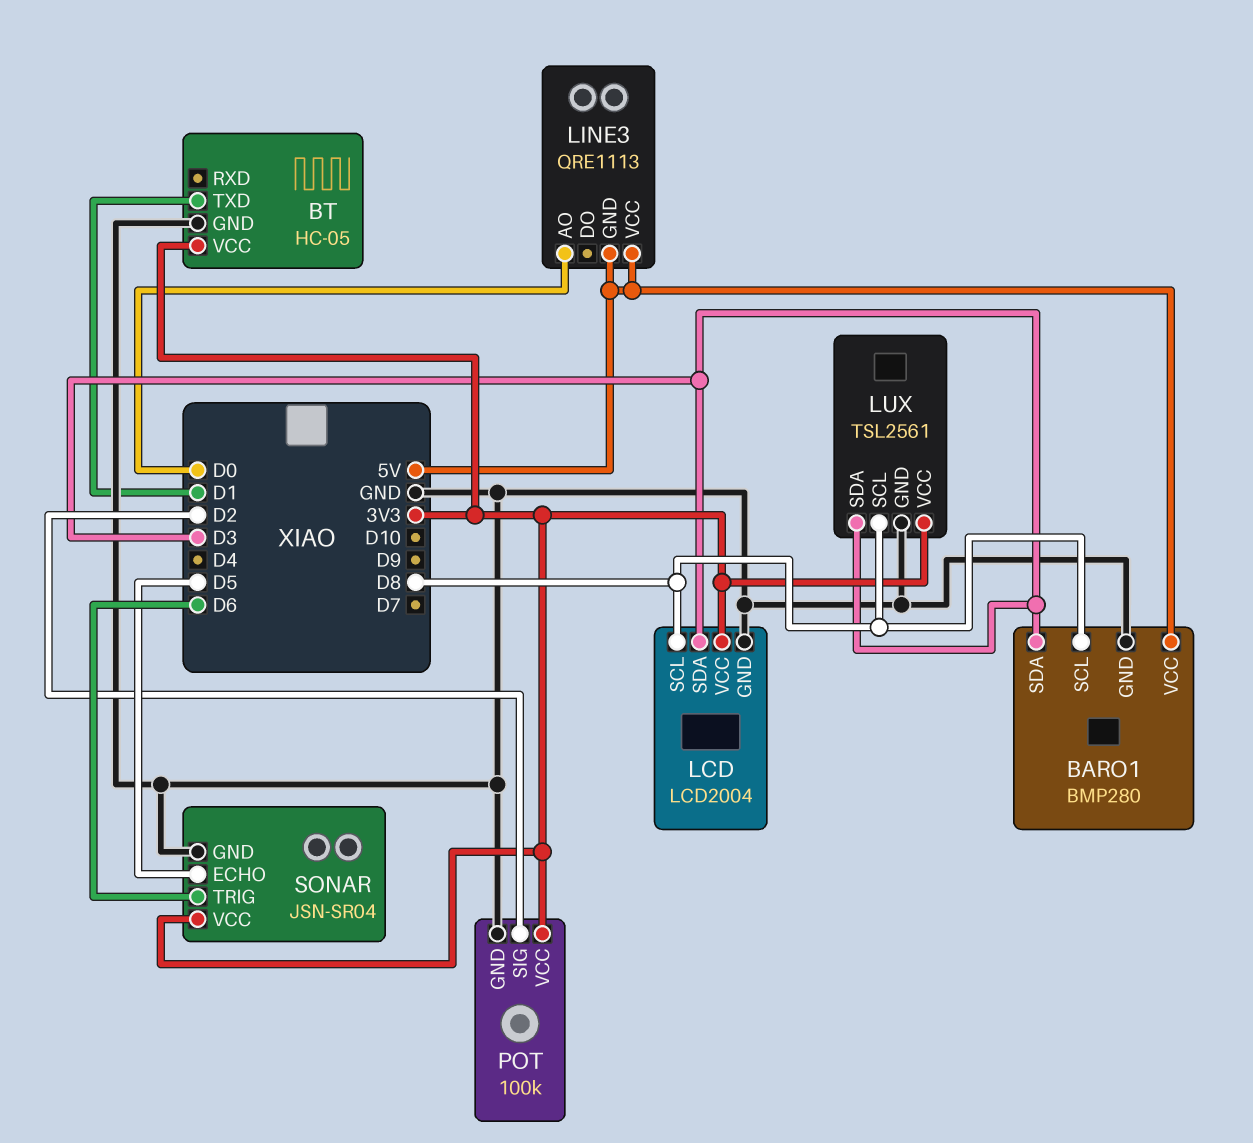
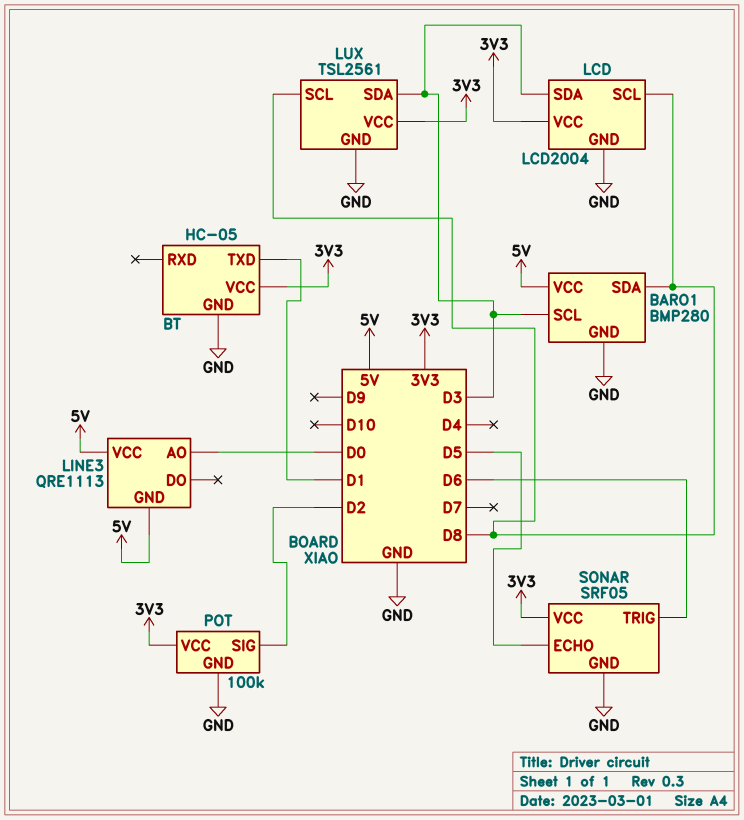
BARO1 pin SCL: D8 -> D3
BARO1 pin SDA: D3 -> D8
SONAR: JSN-SR04 -> SRF05

